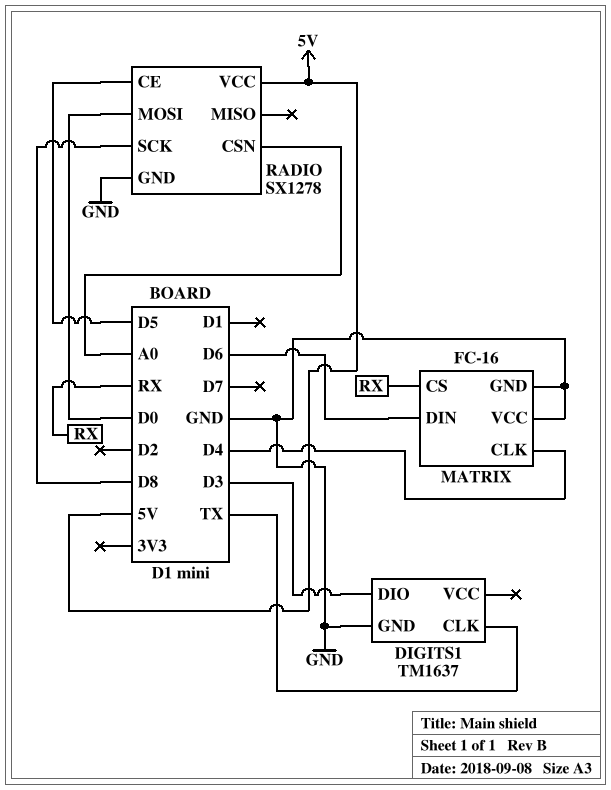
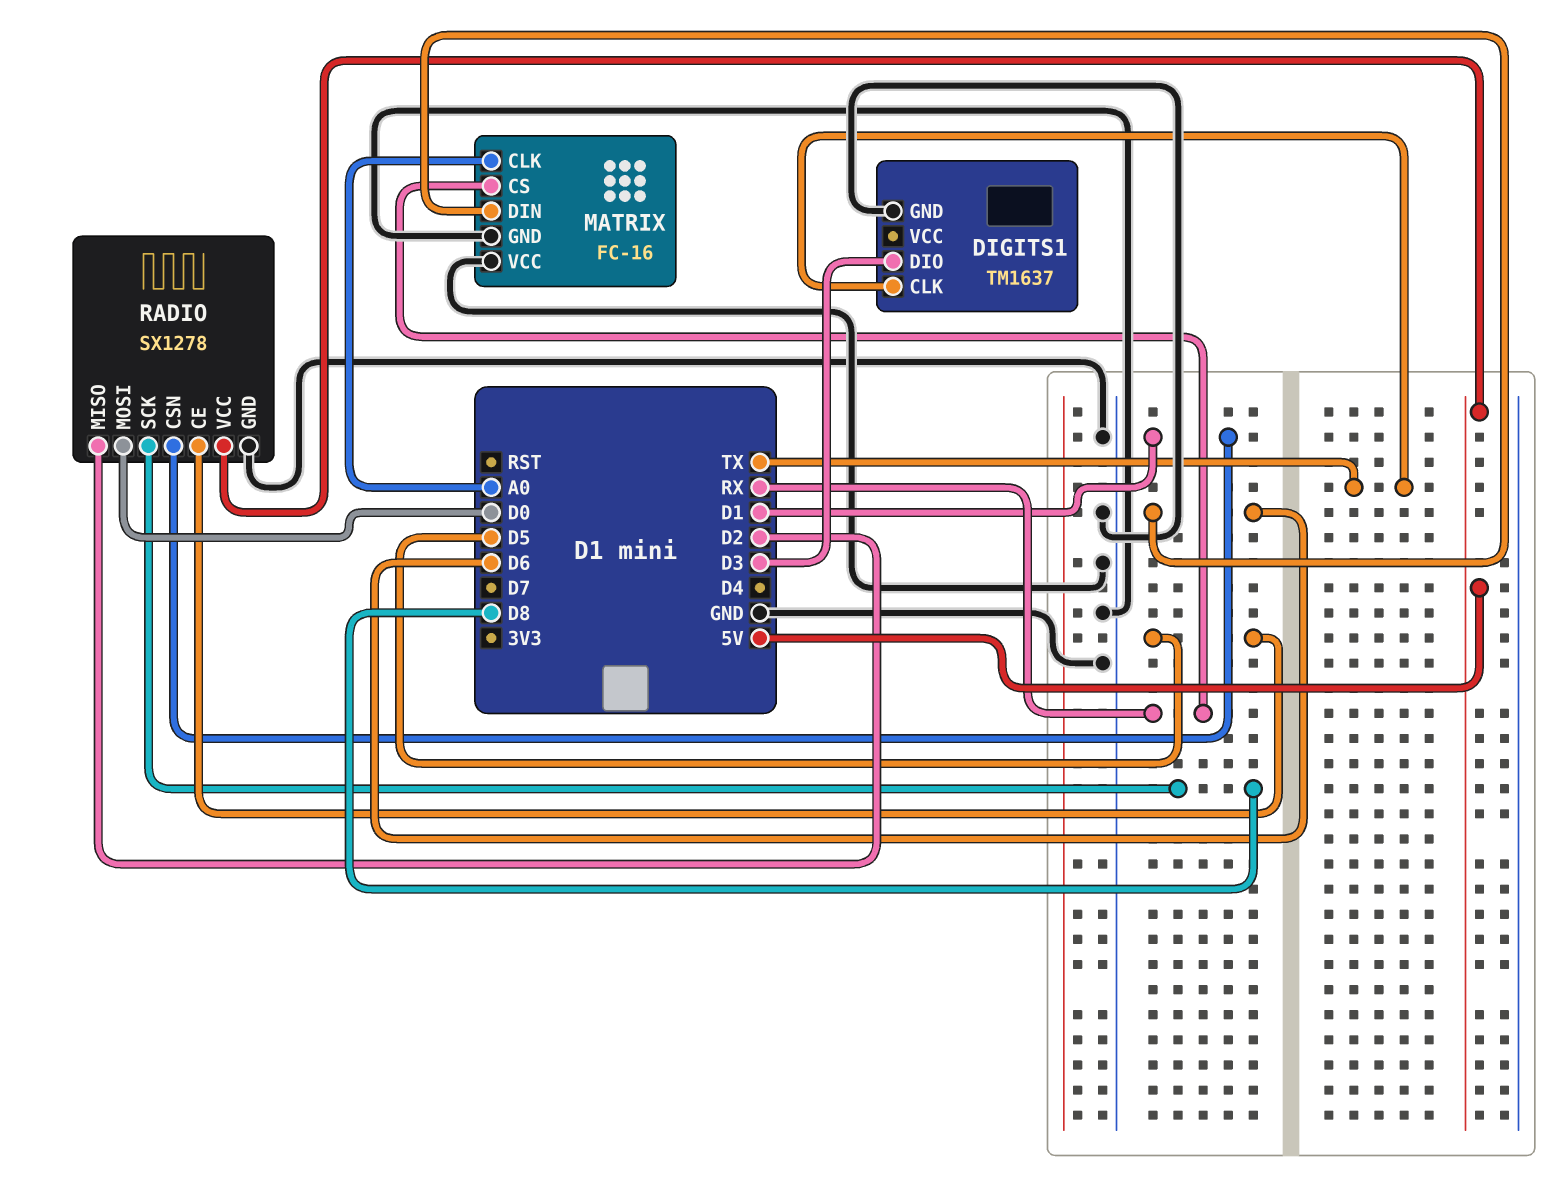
MATRIX pin CLK: D4 -> A0
RADIO pin CSN: A0 -> D1
RADIO pin MISO: none -> D2

